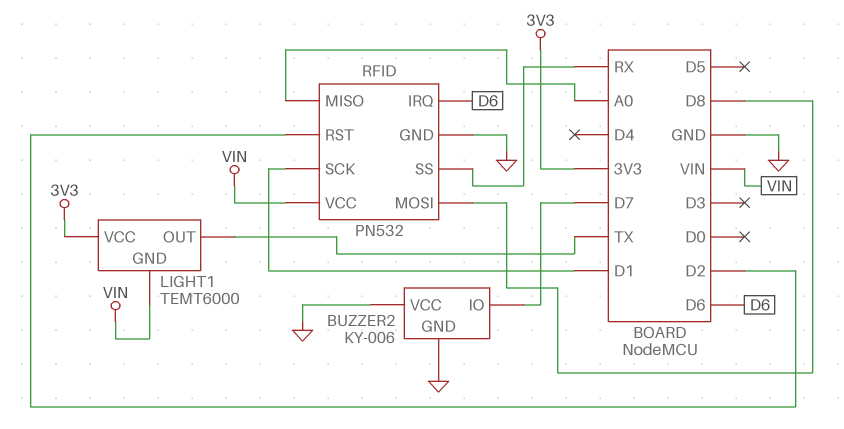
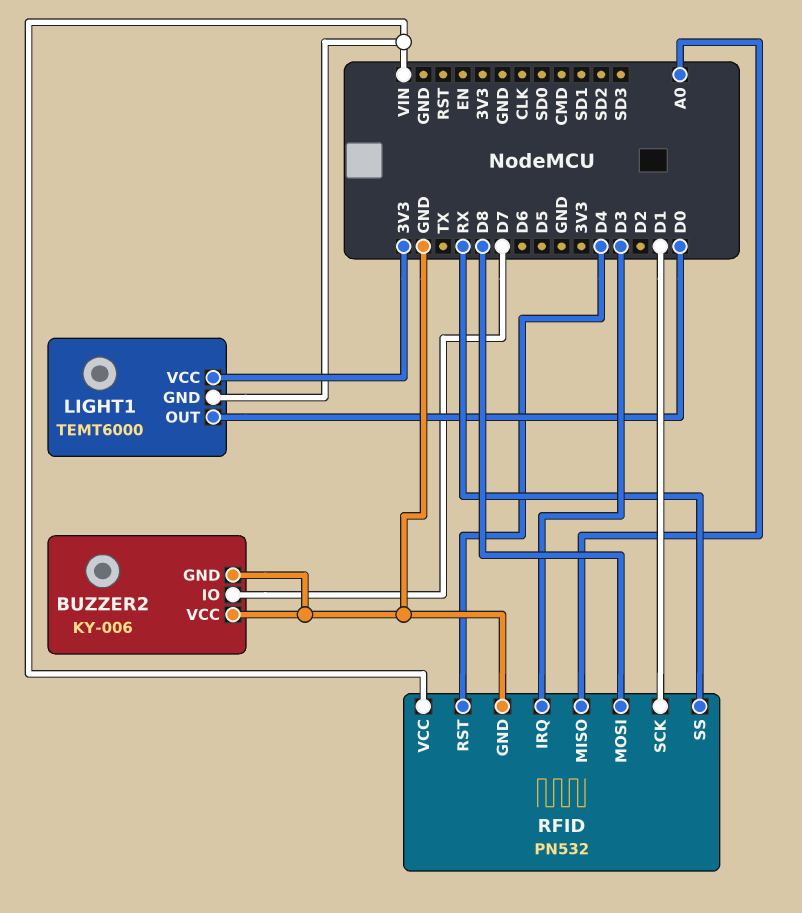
LIGHT1 pin OUT: TX -> D0
RFID pin IRQ: D6 -> D3
RFID pin RST: D2 -> D4

